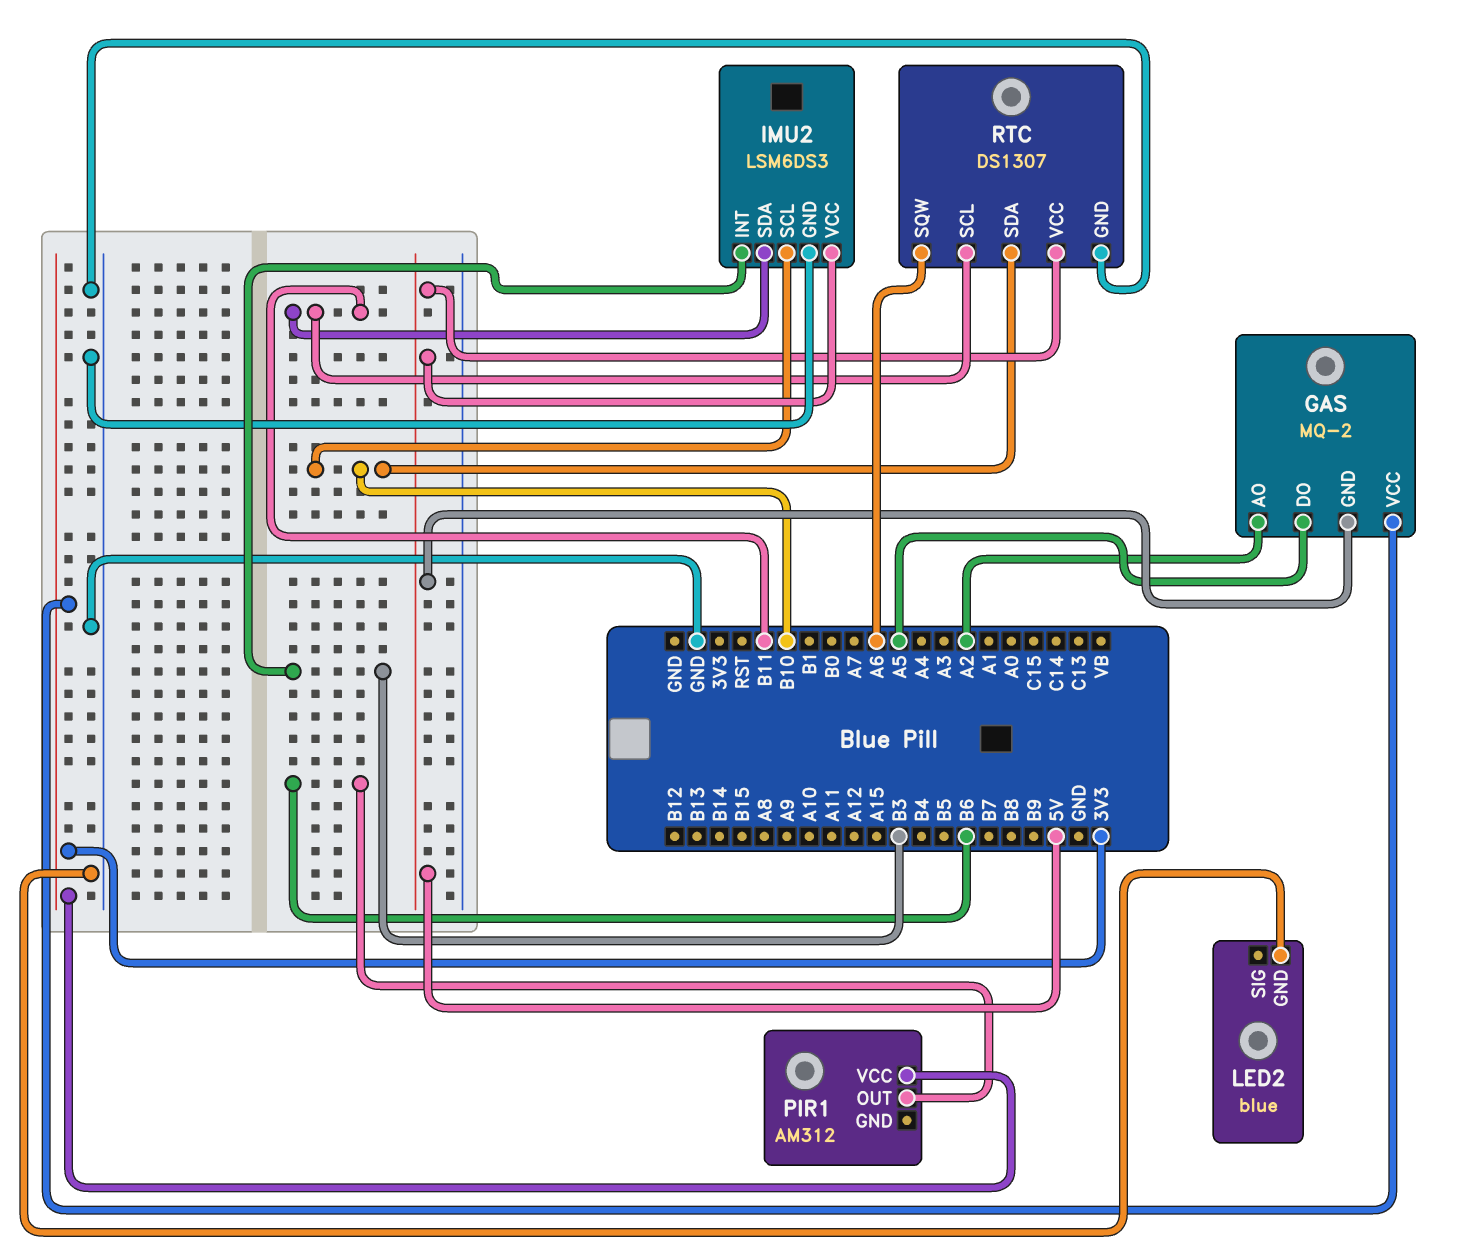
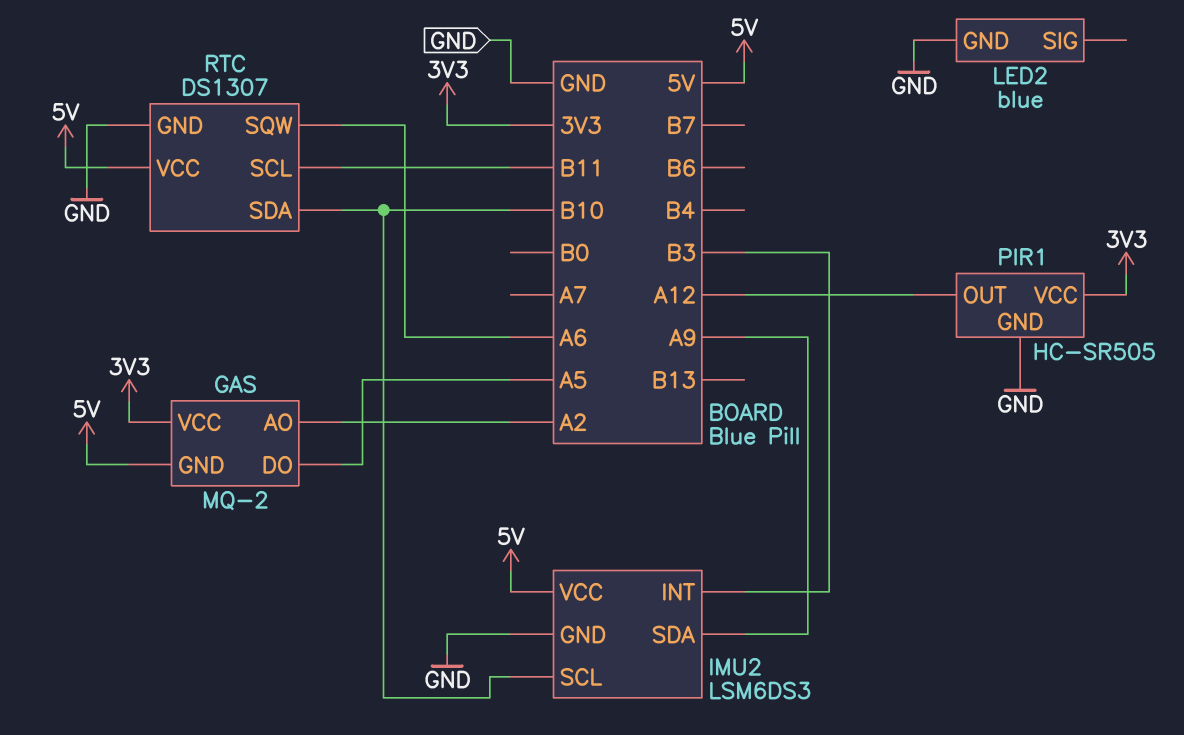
IMU2 pin SDA: B11 -> A9
PIR1: AM312 -> HC-SR505
PIR1 pin GND: none -> GND
PIR1 pin OUT: B6 -> A12

